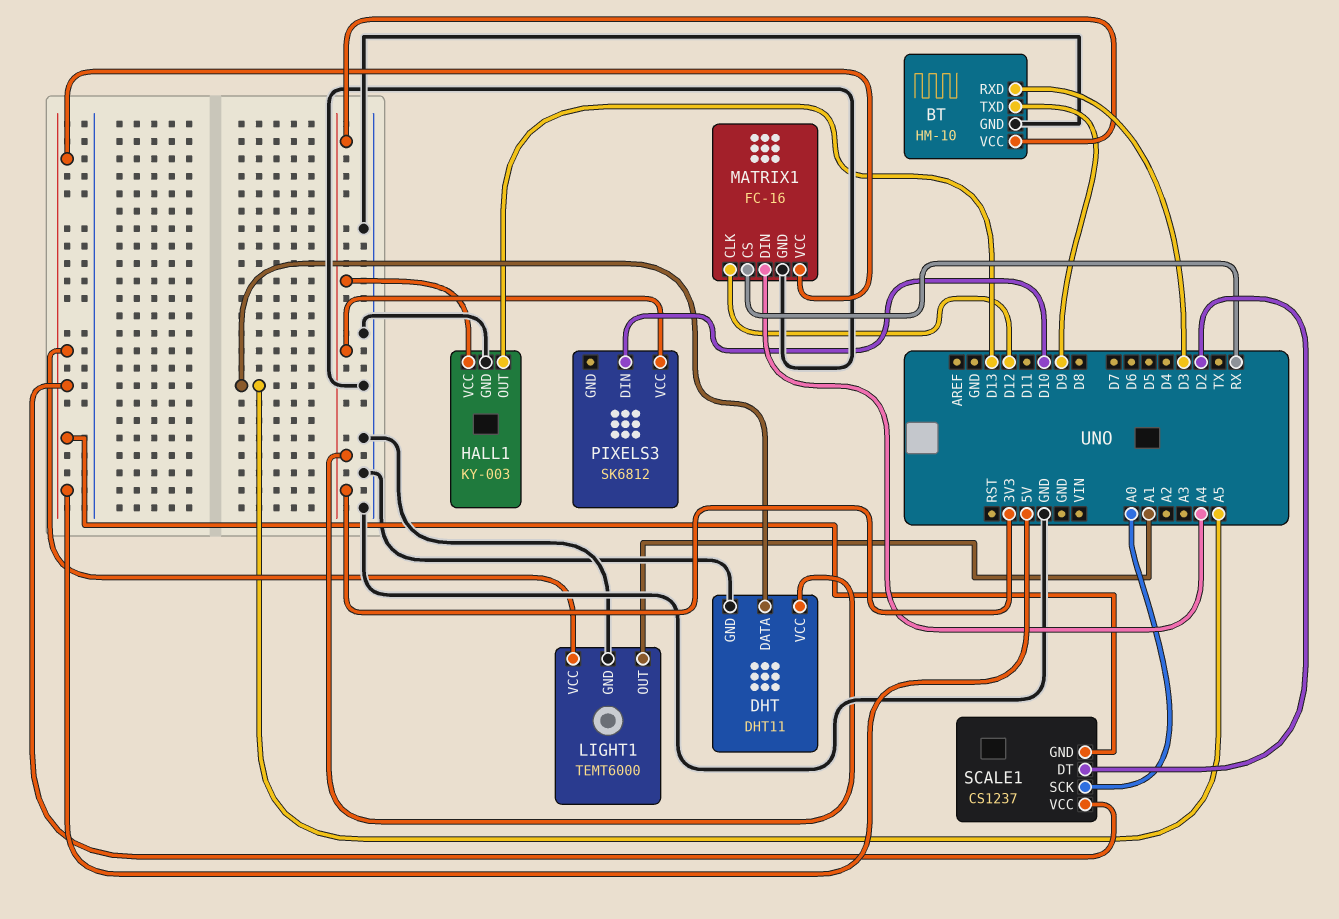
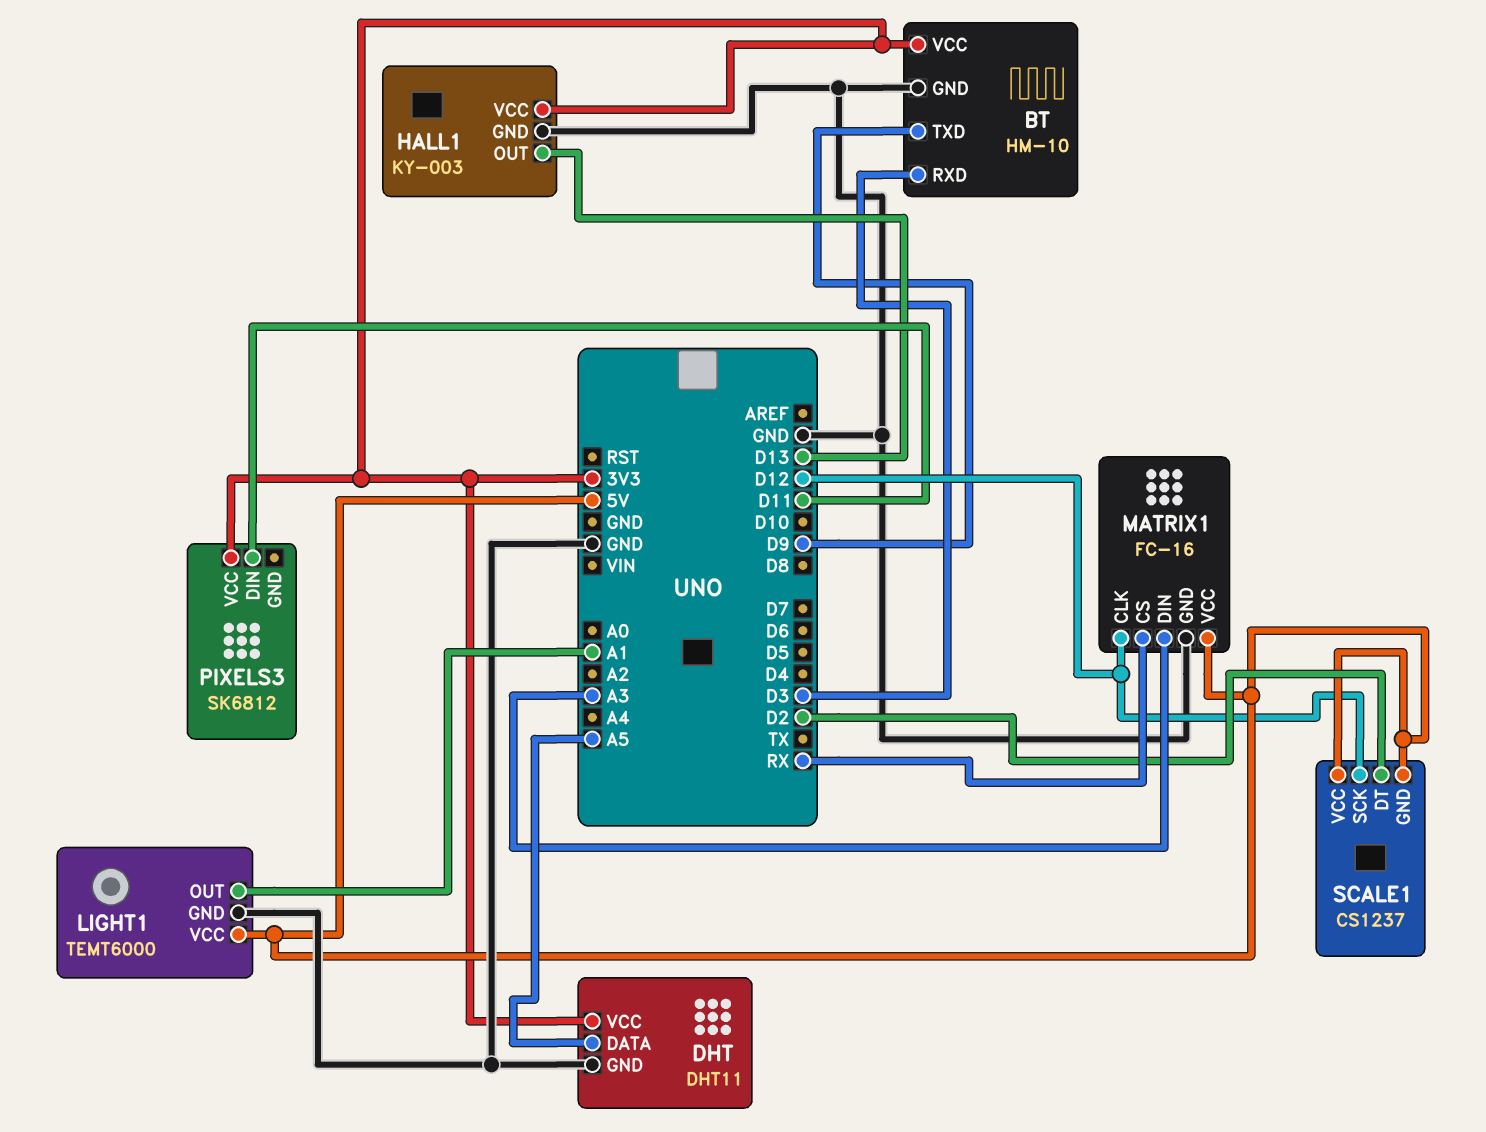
MATRIX1 pin DIN: A4 -> A3
PIXELS3 pin DIN: D10 -> D11
SCALE1 pin SCK: A0 -> D12

